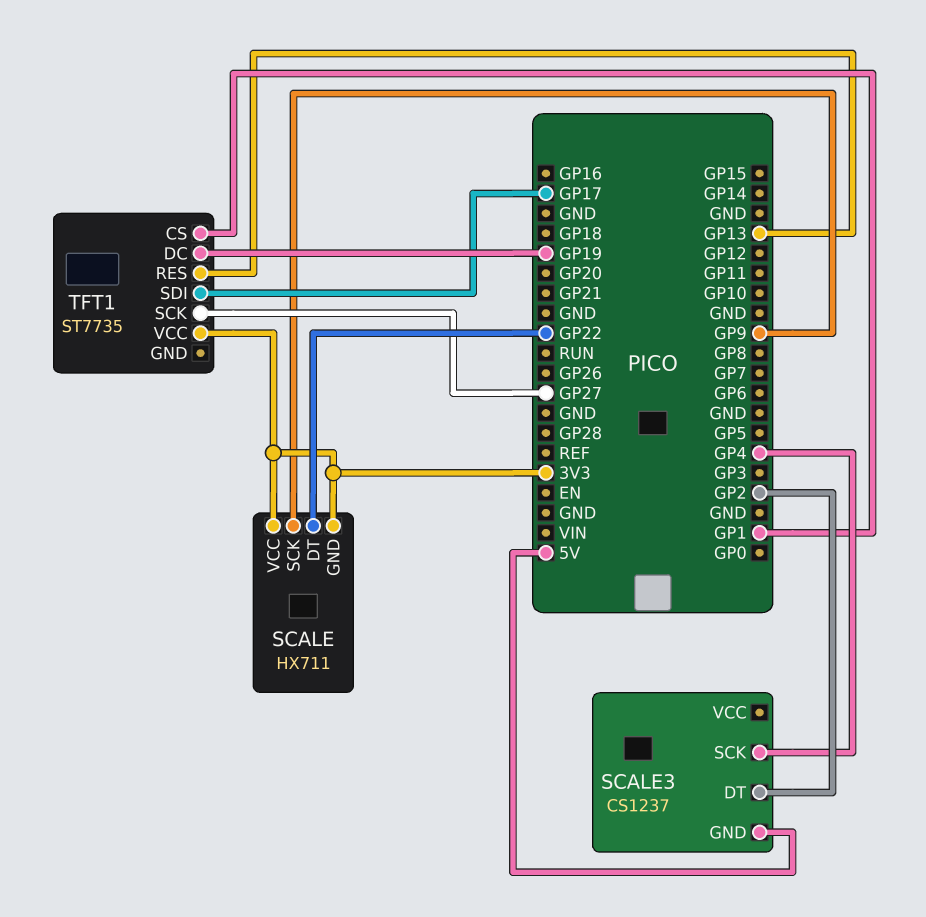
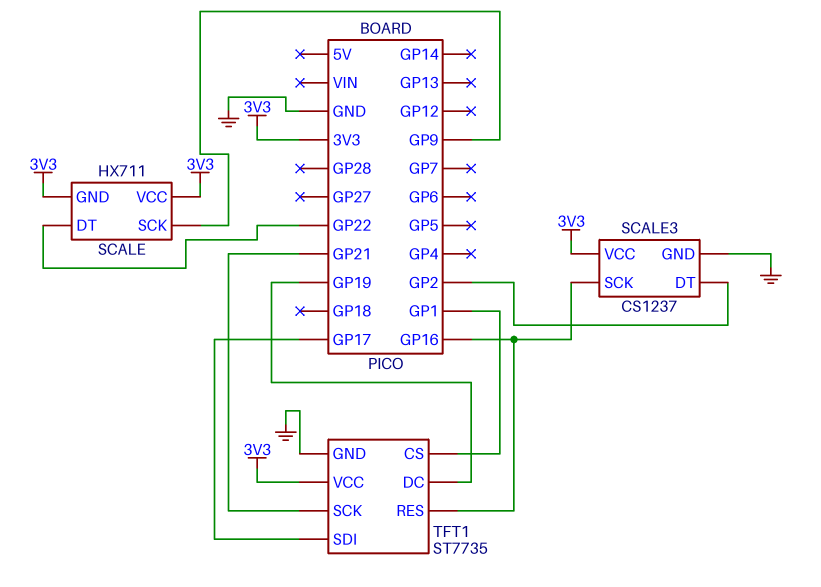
SCALE3 pin GND: 5V -> GND
SCALE3 pin SCK: GP4 -> GP16
SCALE3 pin VCC: none -> 3V3
TFT1 pin GND: none -> GND
TFT1 pin RES: GP13 -> GP16
TFT1 pin SCK: GP27 -> GP21

